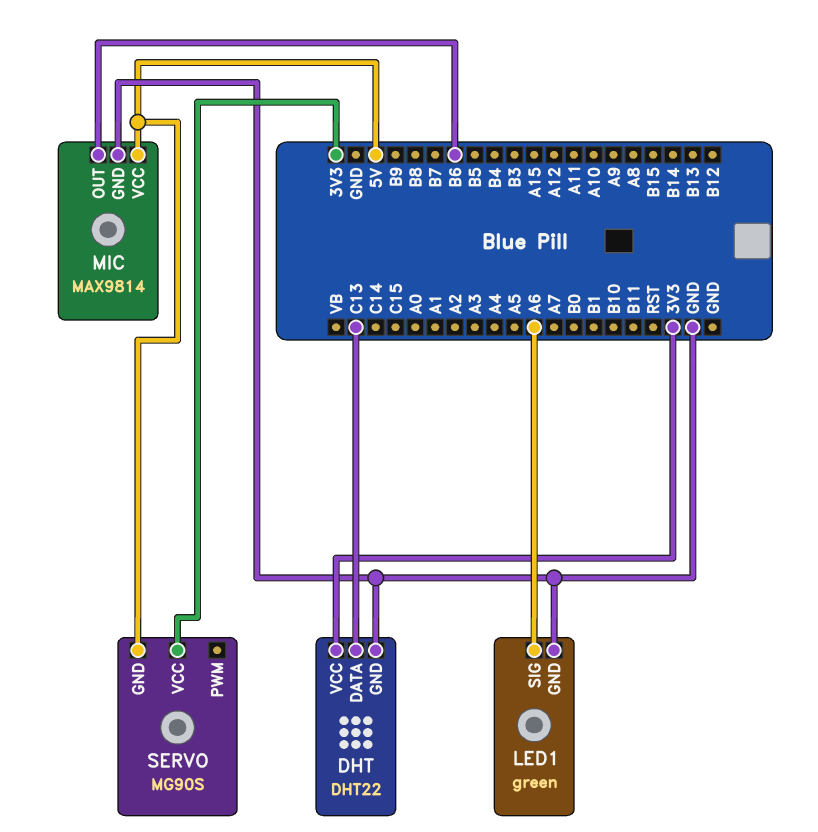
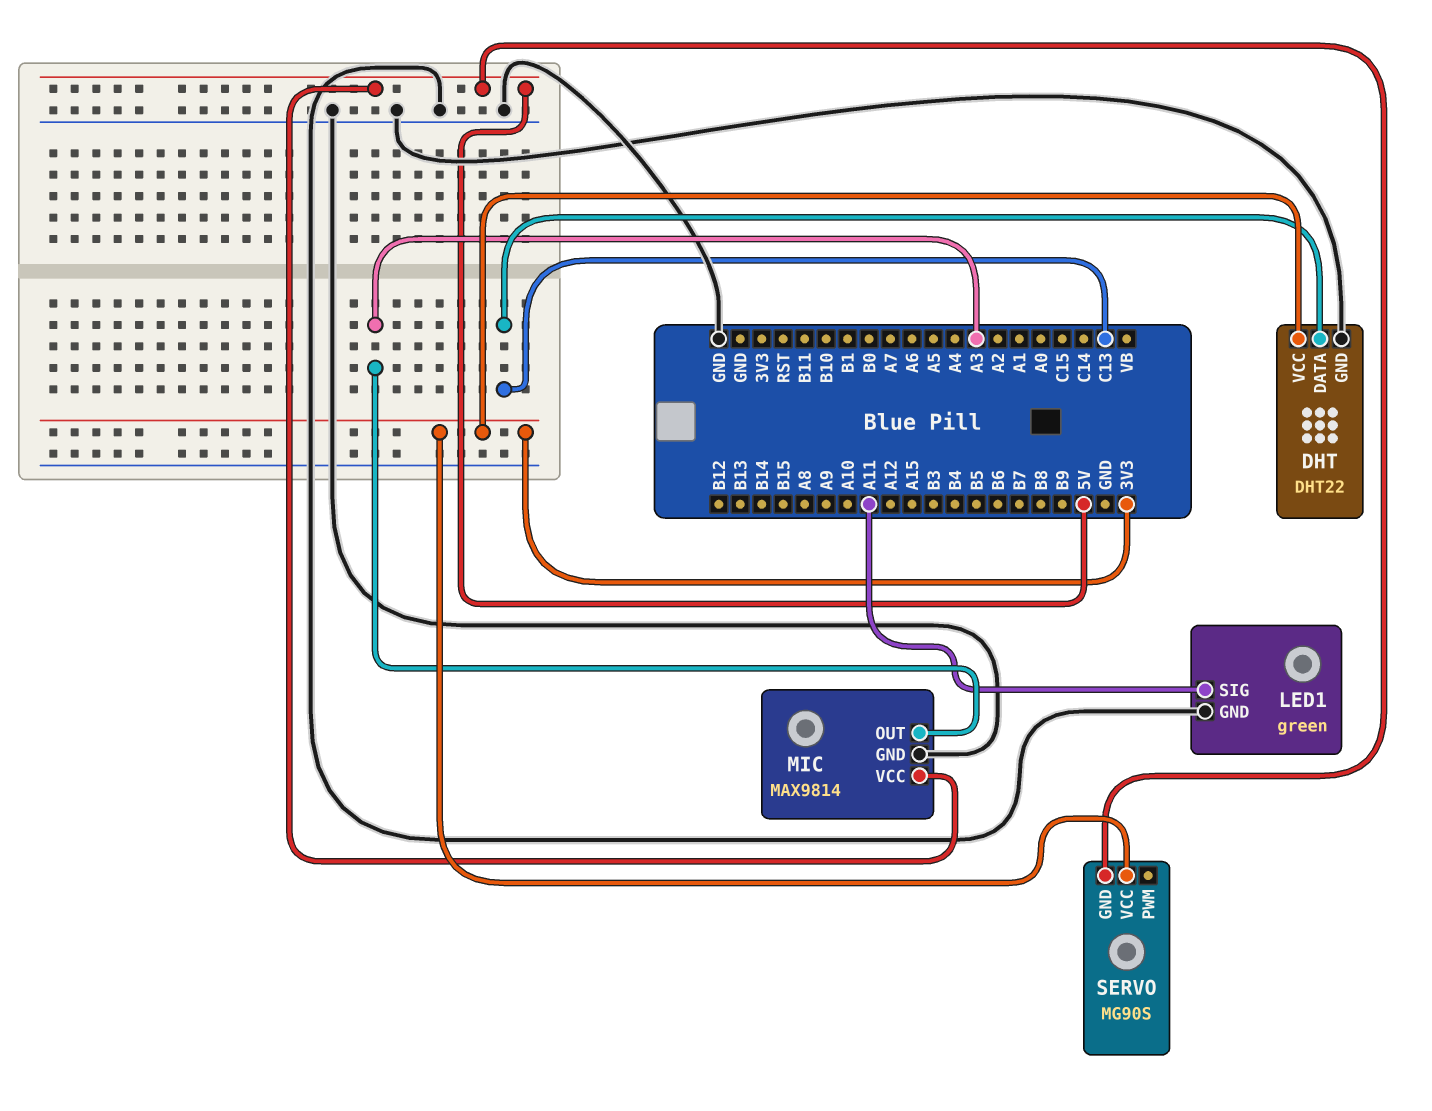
LED1 pin SIG: A6 -> A11
MIC pin OUT: B6 -> A3

